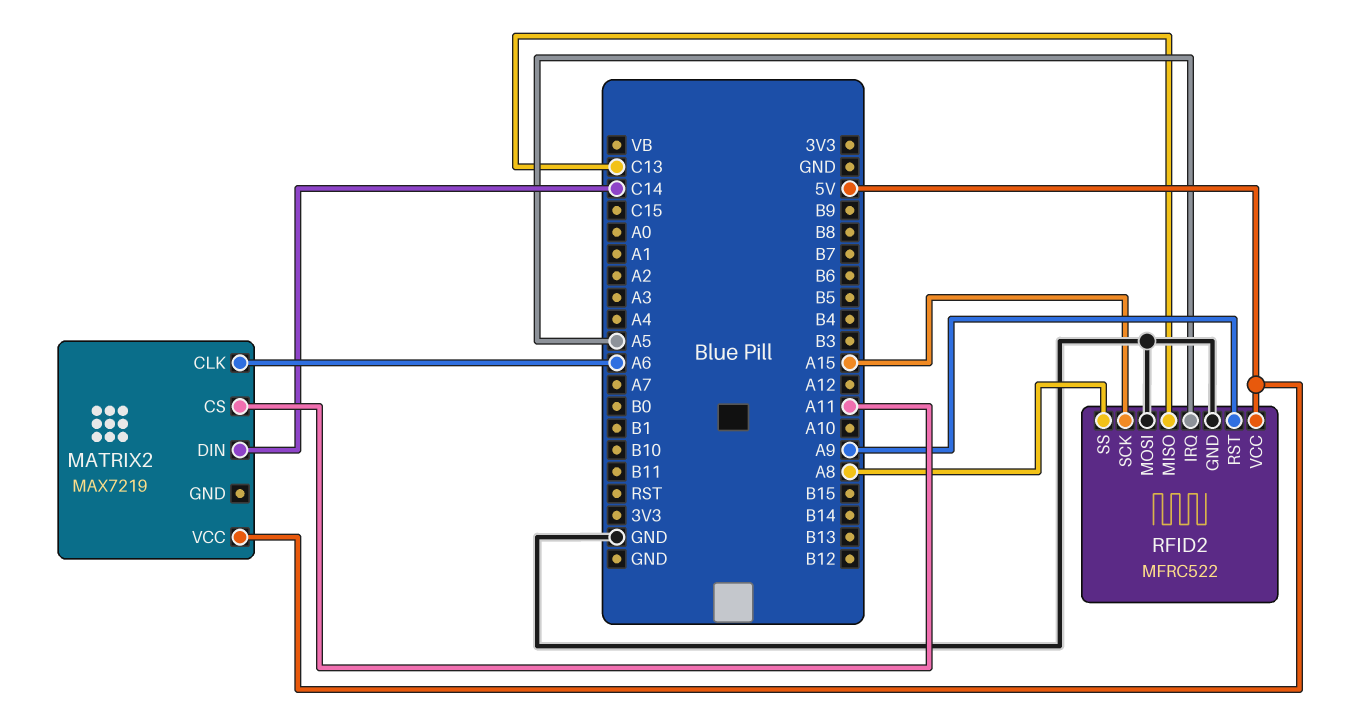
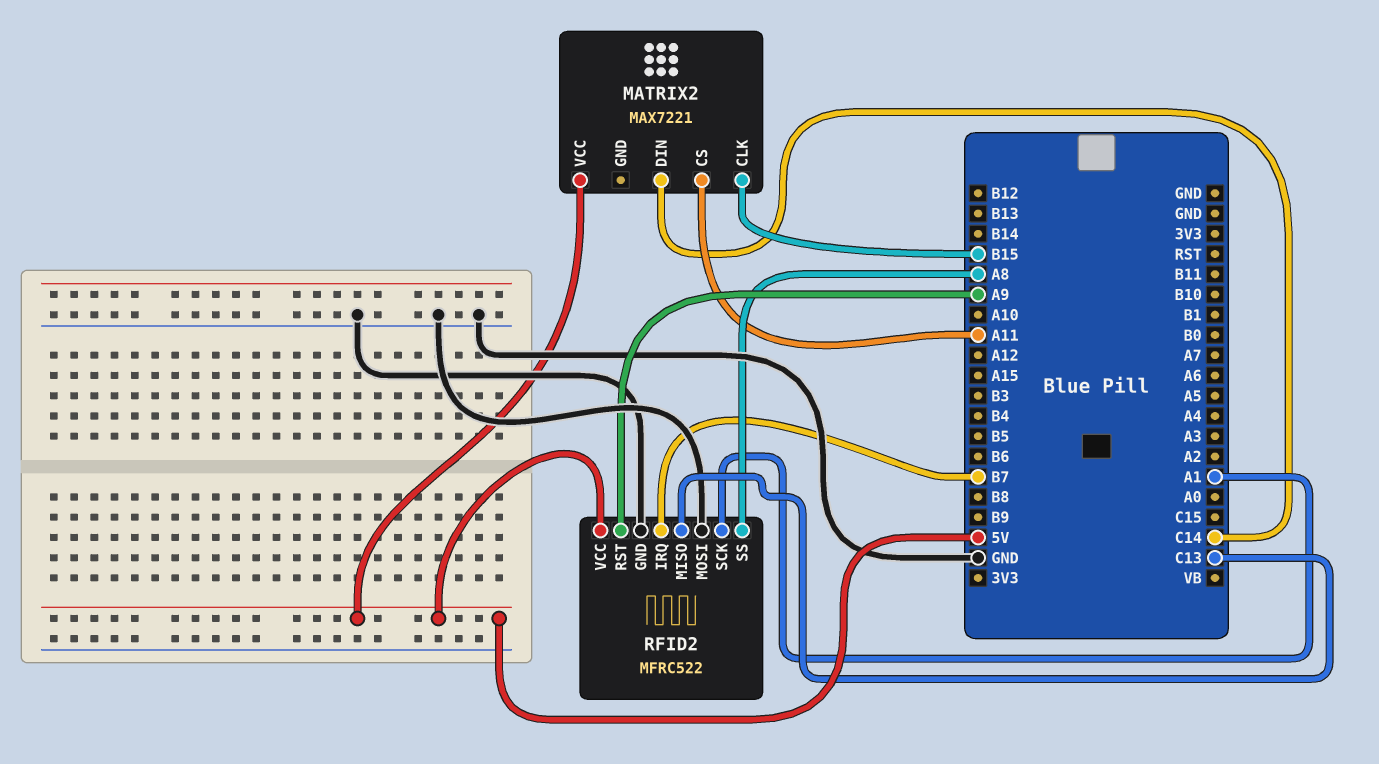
MATRIX2: MAX7219 -> MAX7221
MATRIX2 pin CLK: A6 -> B15
RFID2 pin IRQ: A5 -> B7
RFID2 pin SCK: A15 -> A1

